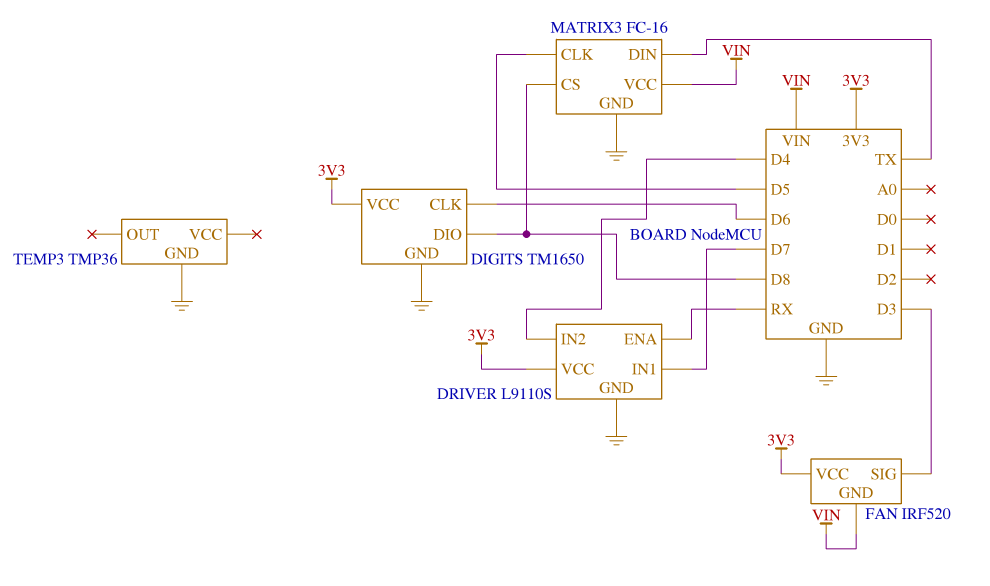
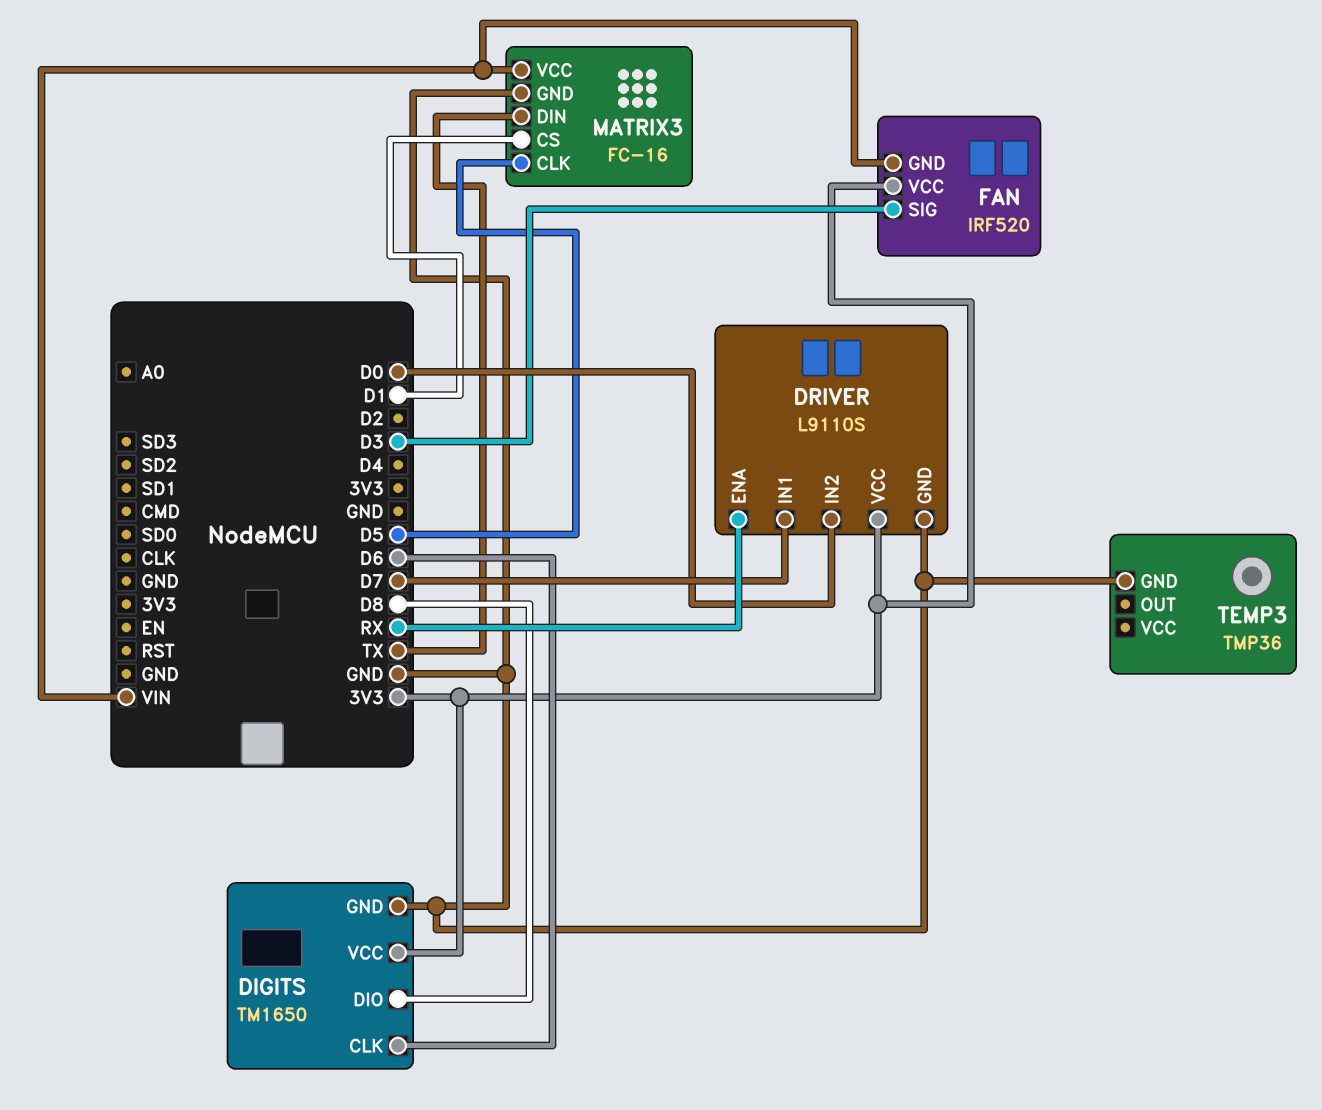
DRIVER pin IN2: D4 -> D0
MATRIX3 pin CS: D8 -> D1

